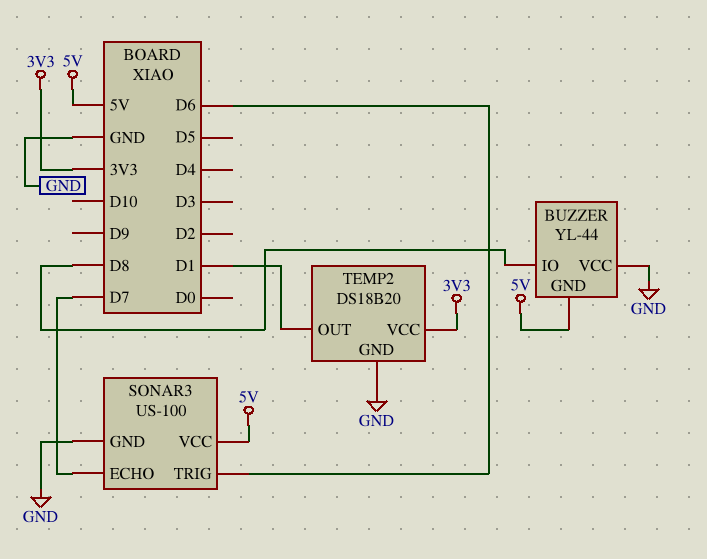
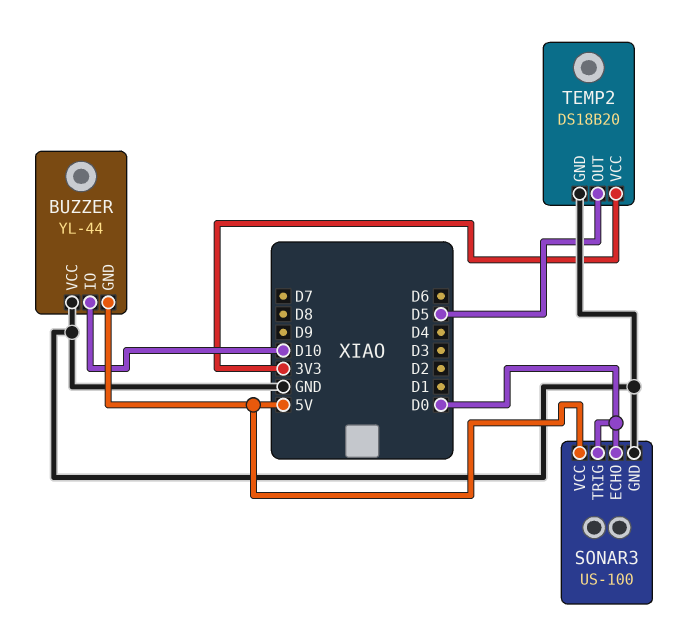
BUZZER pin IO: D8 -> D10
SONAR3 pin ECHO: D7 -> D0
SONAR3 pin TRIG: D6 -> D0
TEMP2 pin OUT: D1 -> D5

